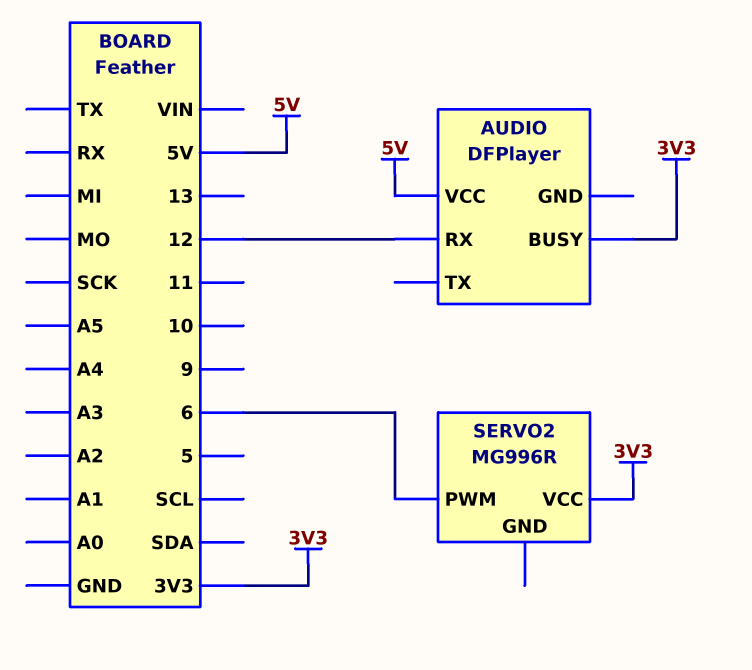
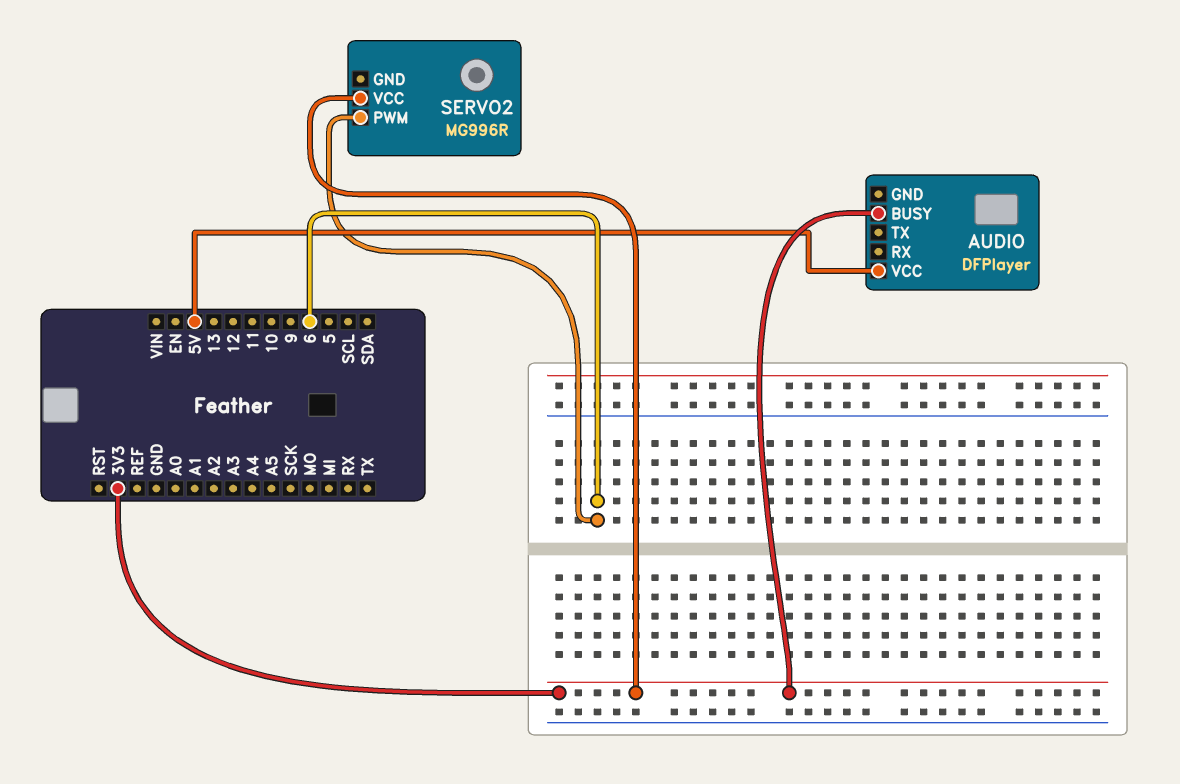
AUDIO pin RX: 12 -> none

